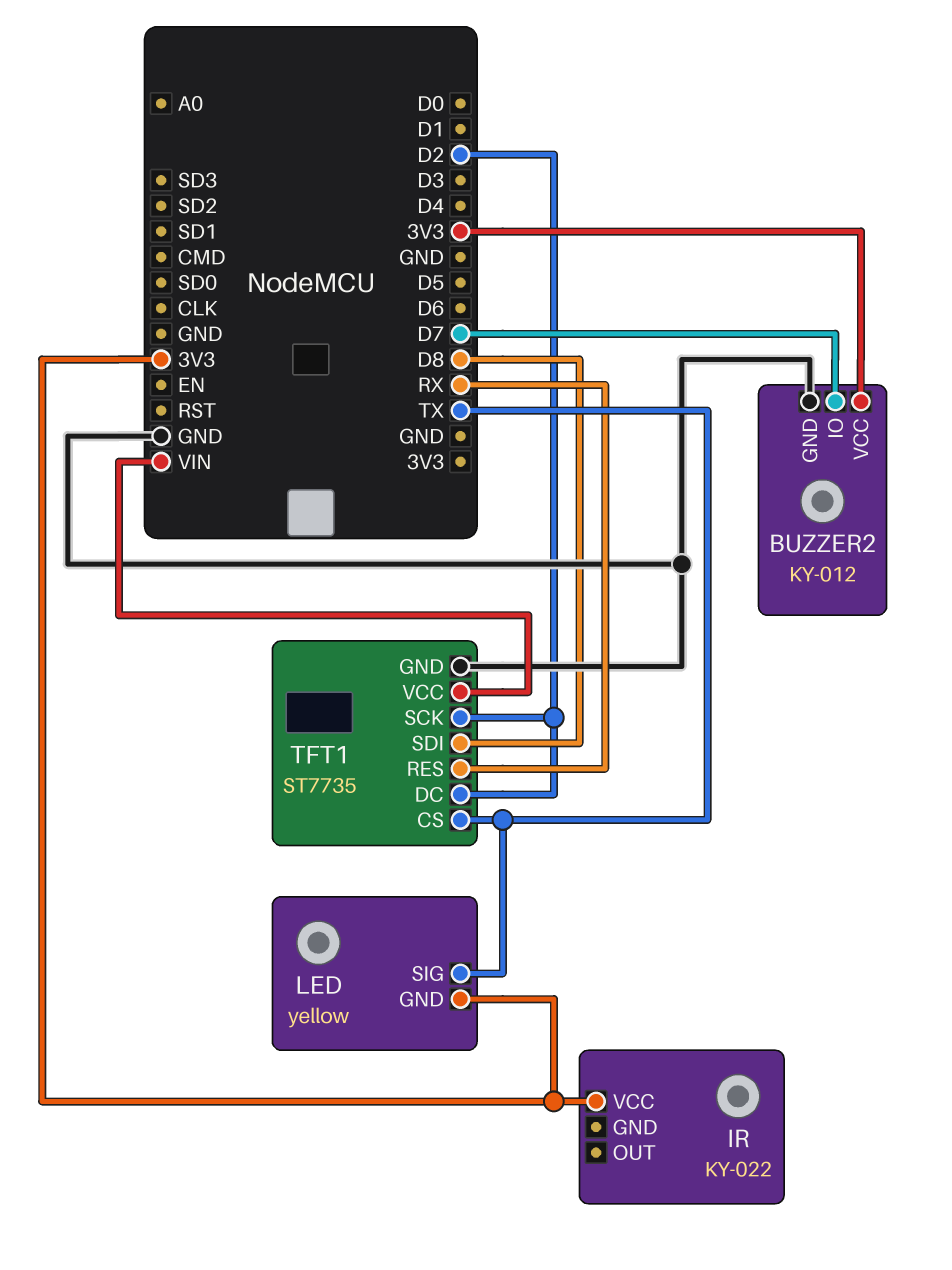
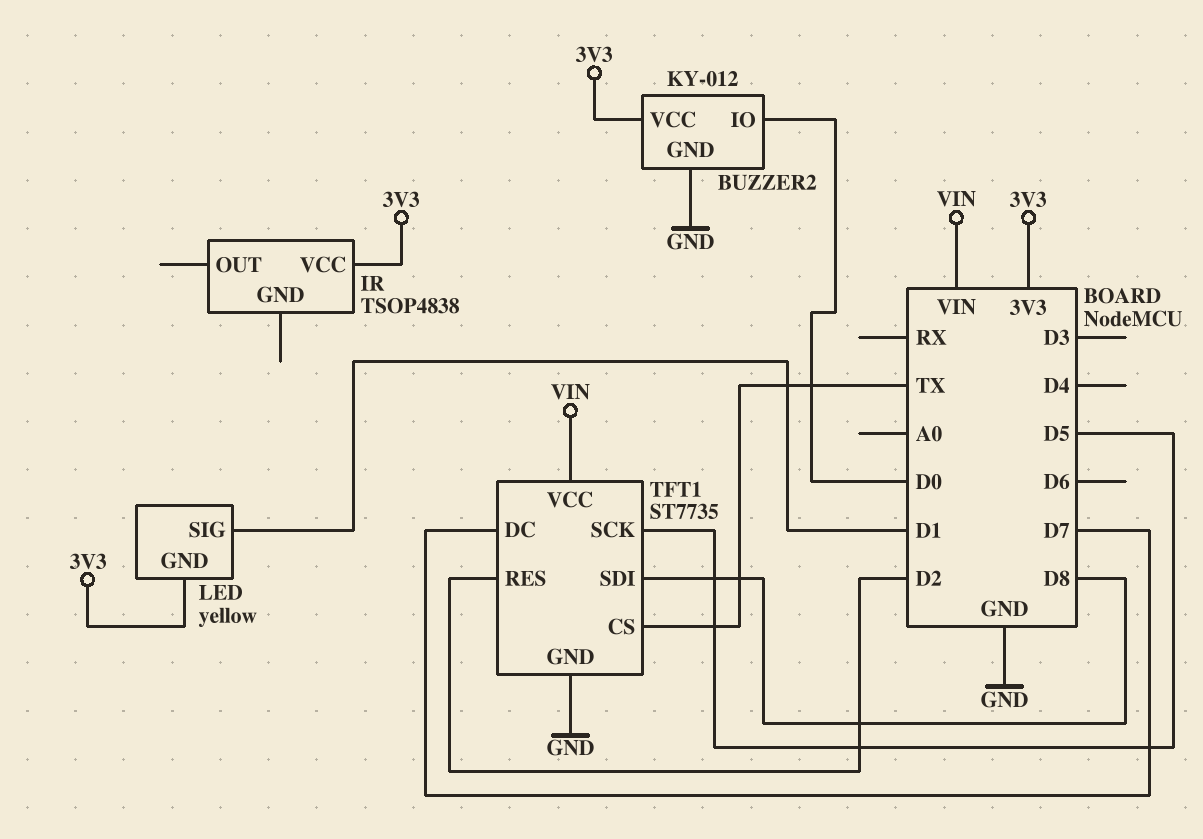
BUZZER2 pin IO: D7 -> D0
IR: KY-022 -> TSOP4838
LED pin SIG: TX -> D1
TFT1 pin DC: D2 -> D7
TFT1 pin RES: RX -> D2
TFT1 pin SCK: D2 -> D5

